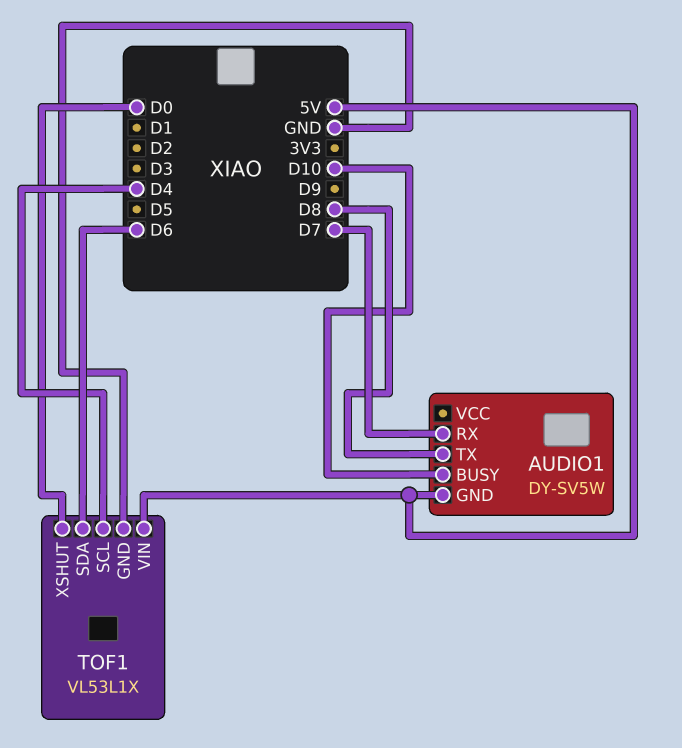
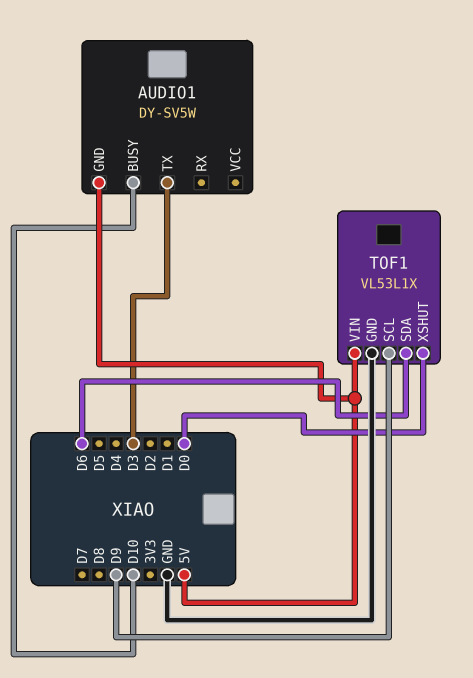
AUDIO1 pin RX: D7 -> none
AUDIO1 pin TX: D8 -> D3
TOF1 pin SCL: D4 -> D9

